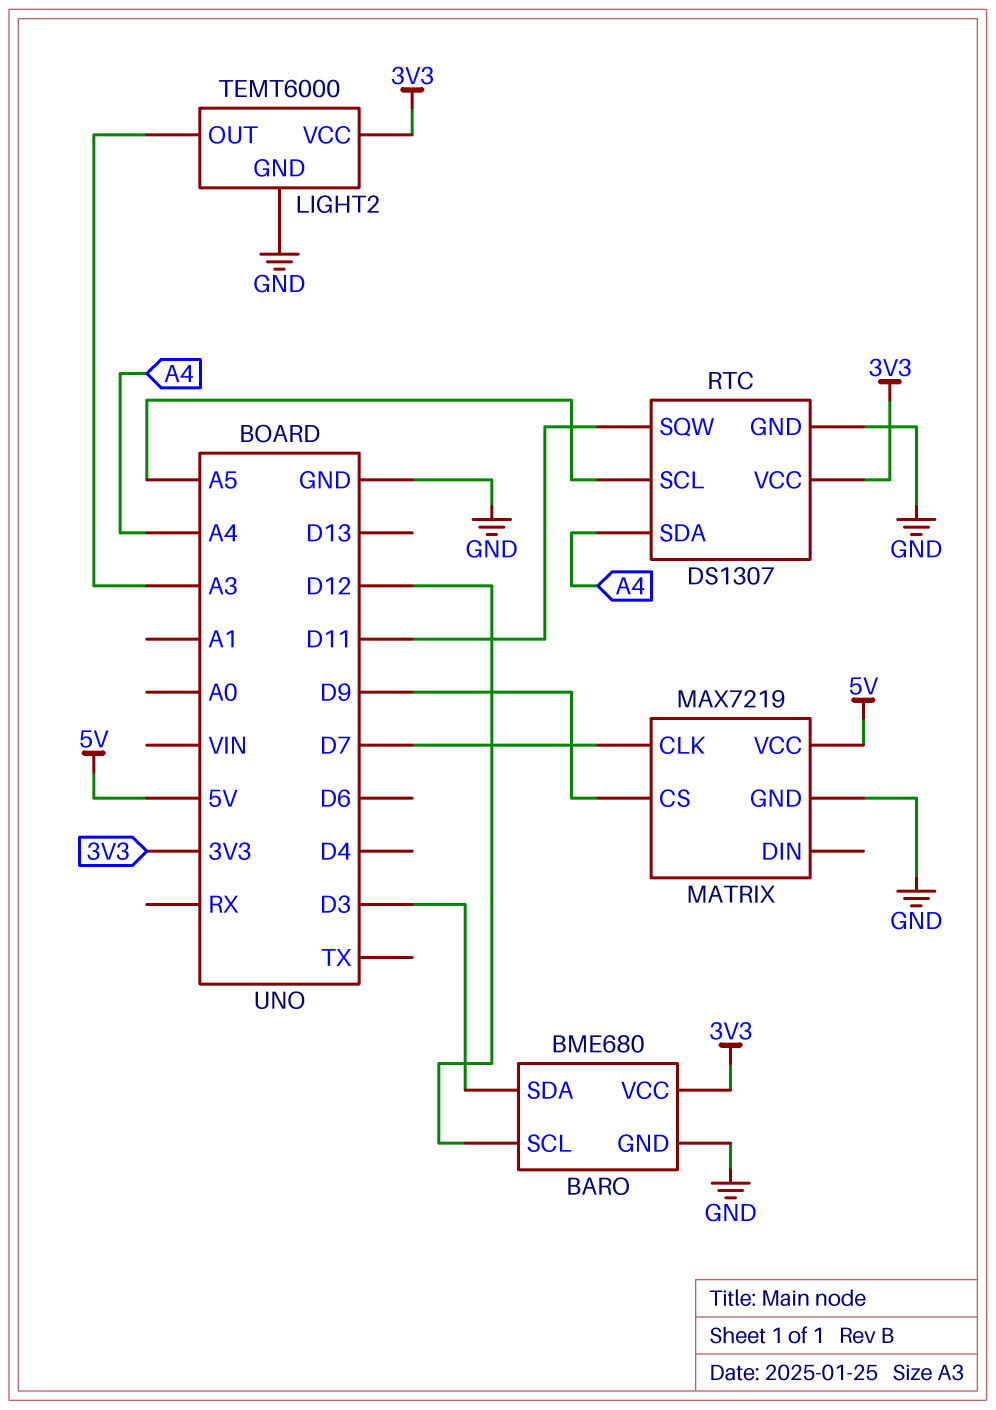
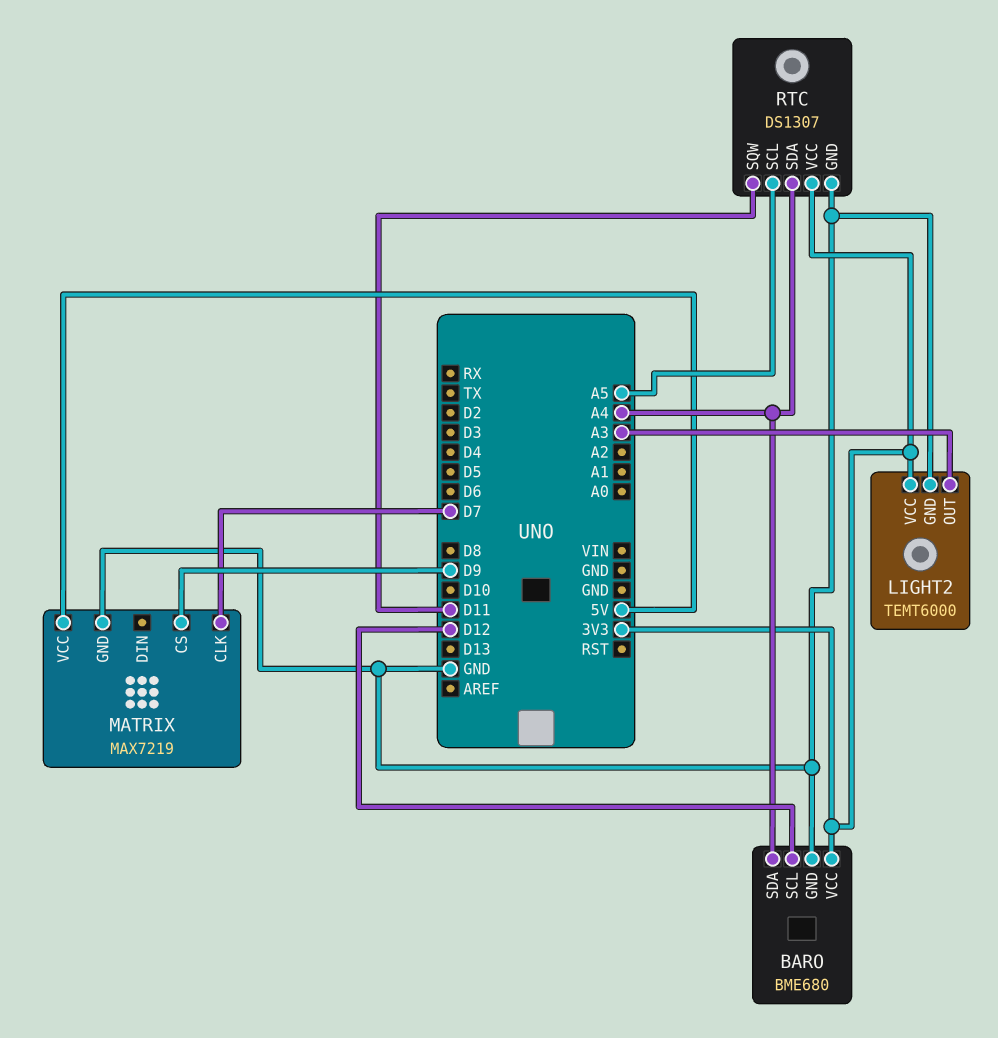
BARO pin SDA: D3 -> A4

